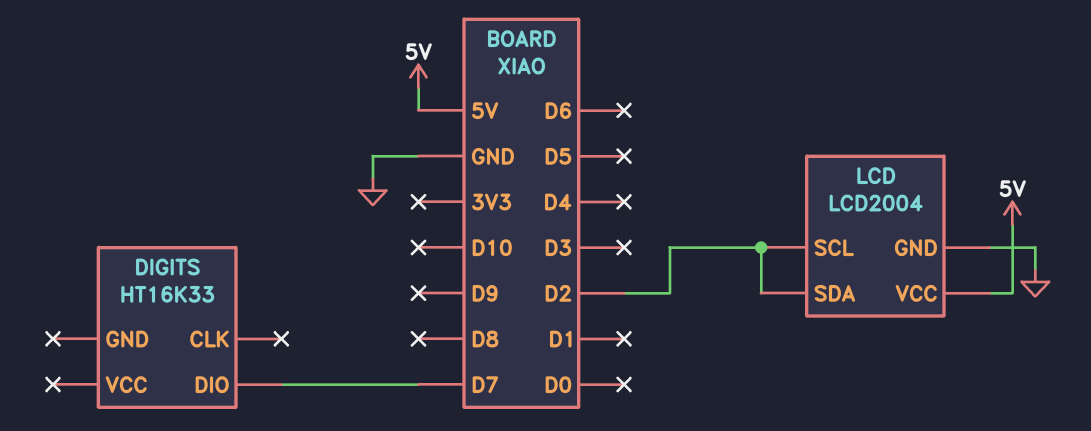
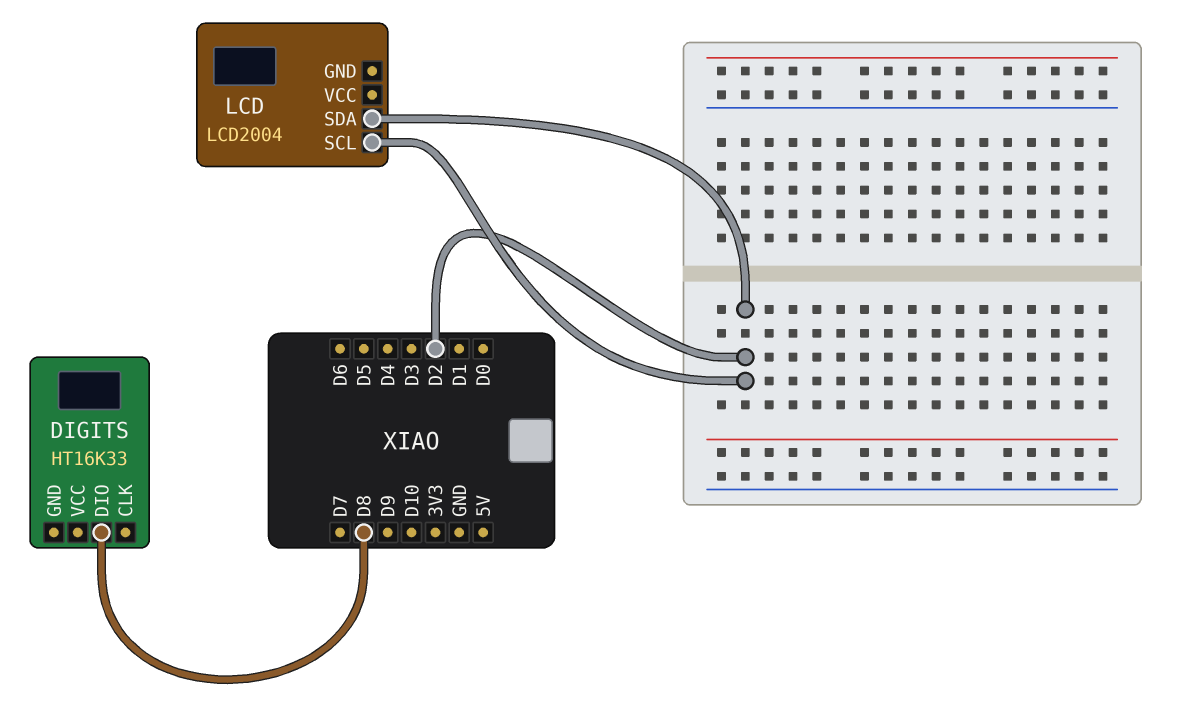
DIGITS pin DIO: D7 -> D8
LCD pin GND: GND -> none
LCD pin VCC: 5V -> none

